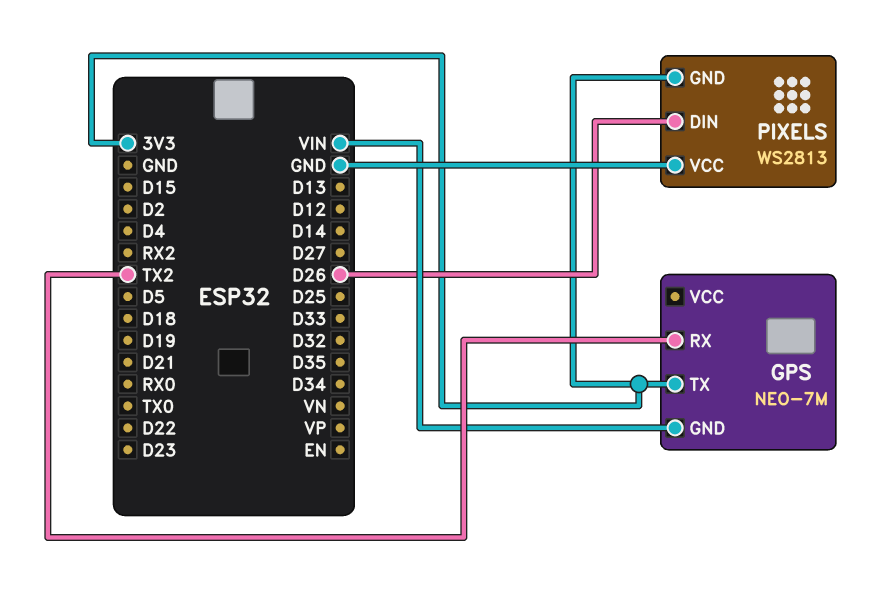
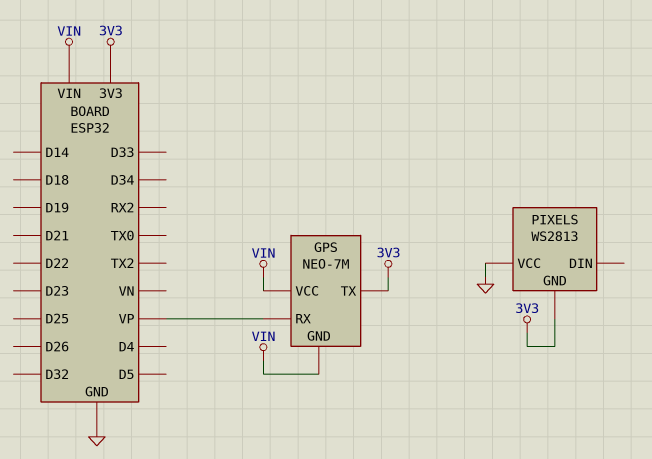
GPS pin RX: TX2 -> VP
GPS pin VCC: none -> VIN
PIXELS pin DIN: D26 -> none

